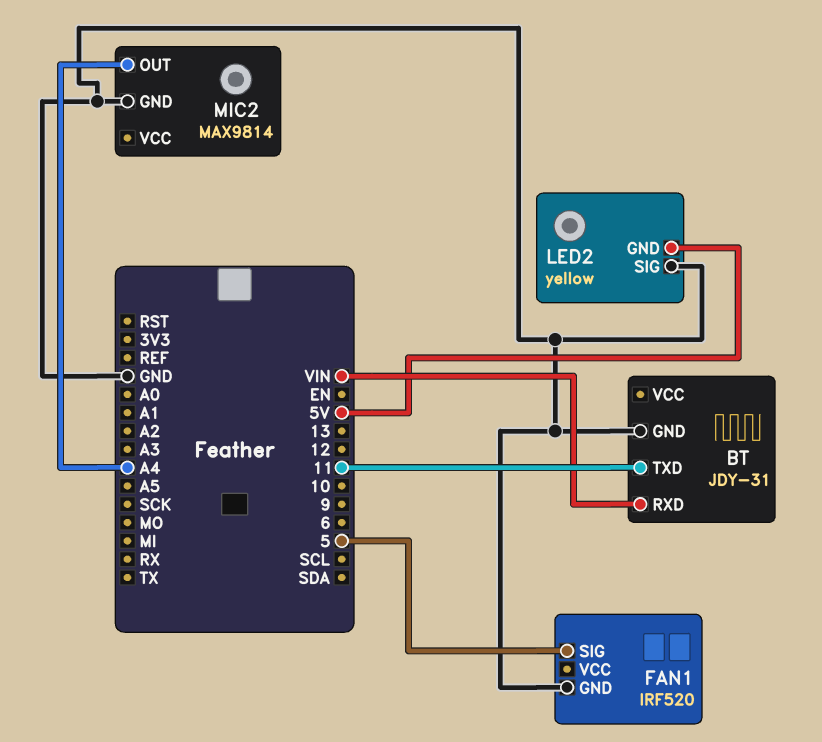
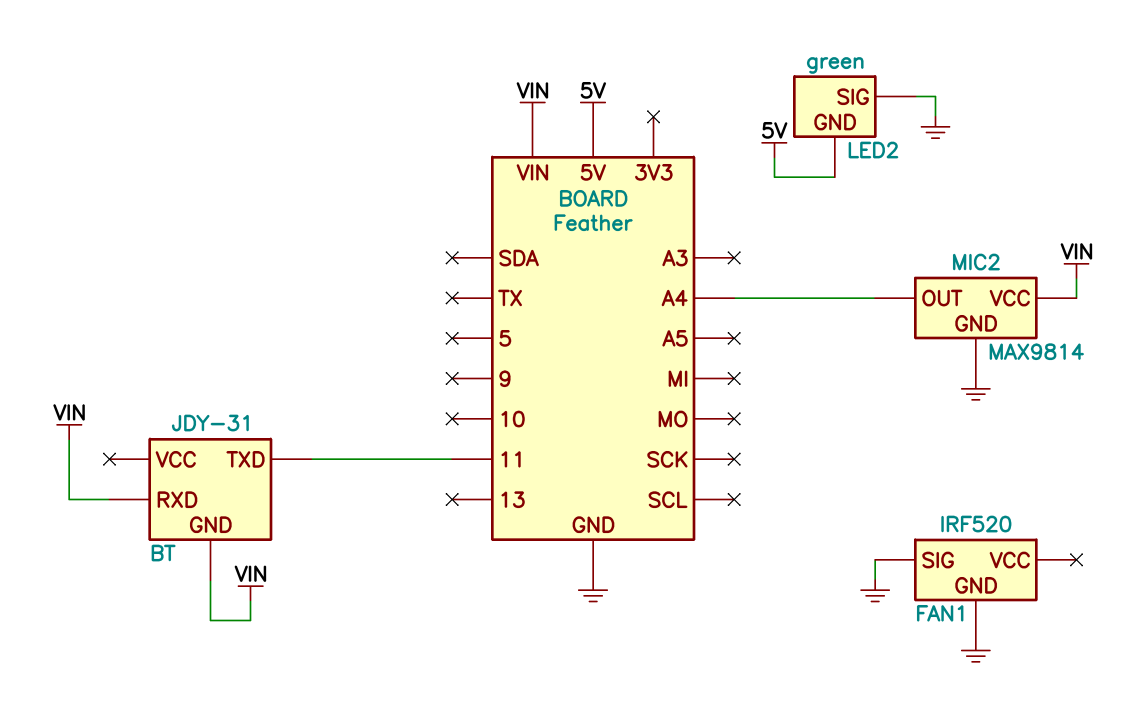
BT pin GND: GND -> VIN
FAN1 pin SIG: 5 -> GND
LED2: yellow -> green
MIC2 pin VCC: none -> VIN

